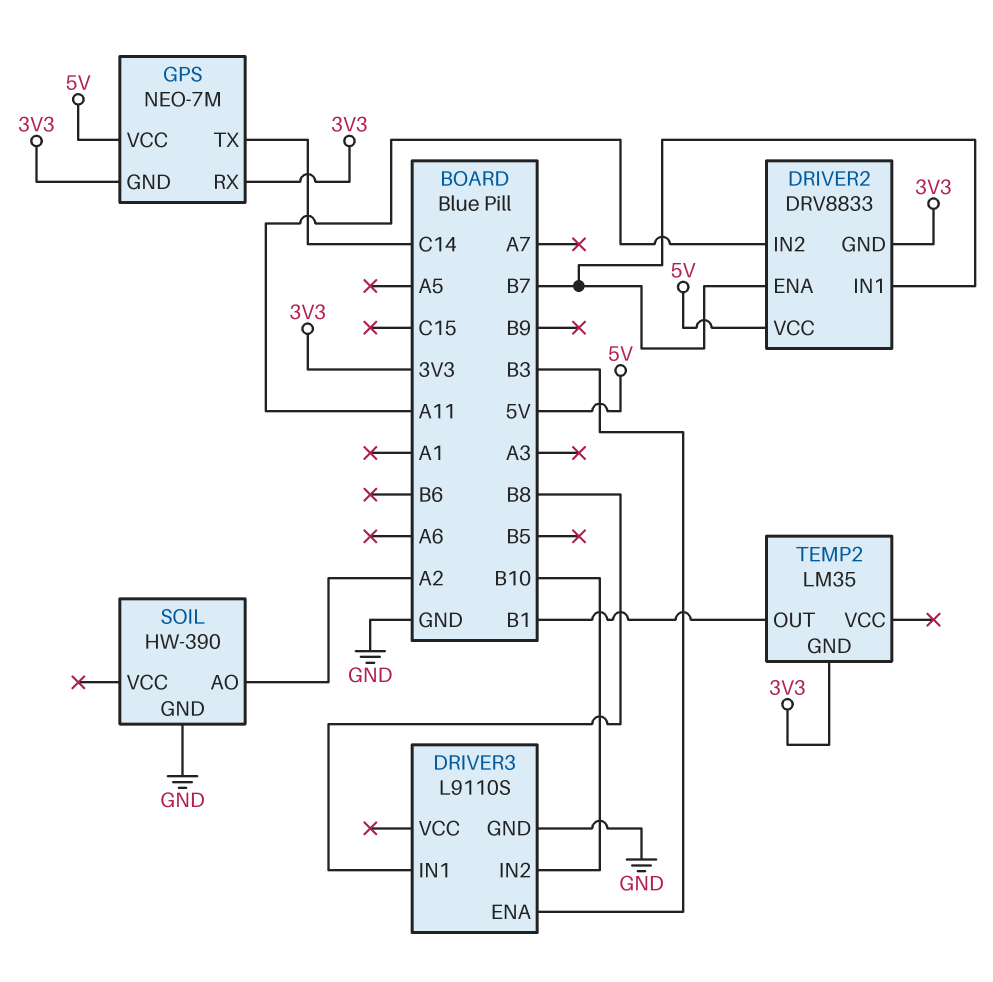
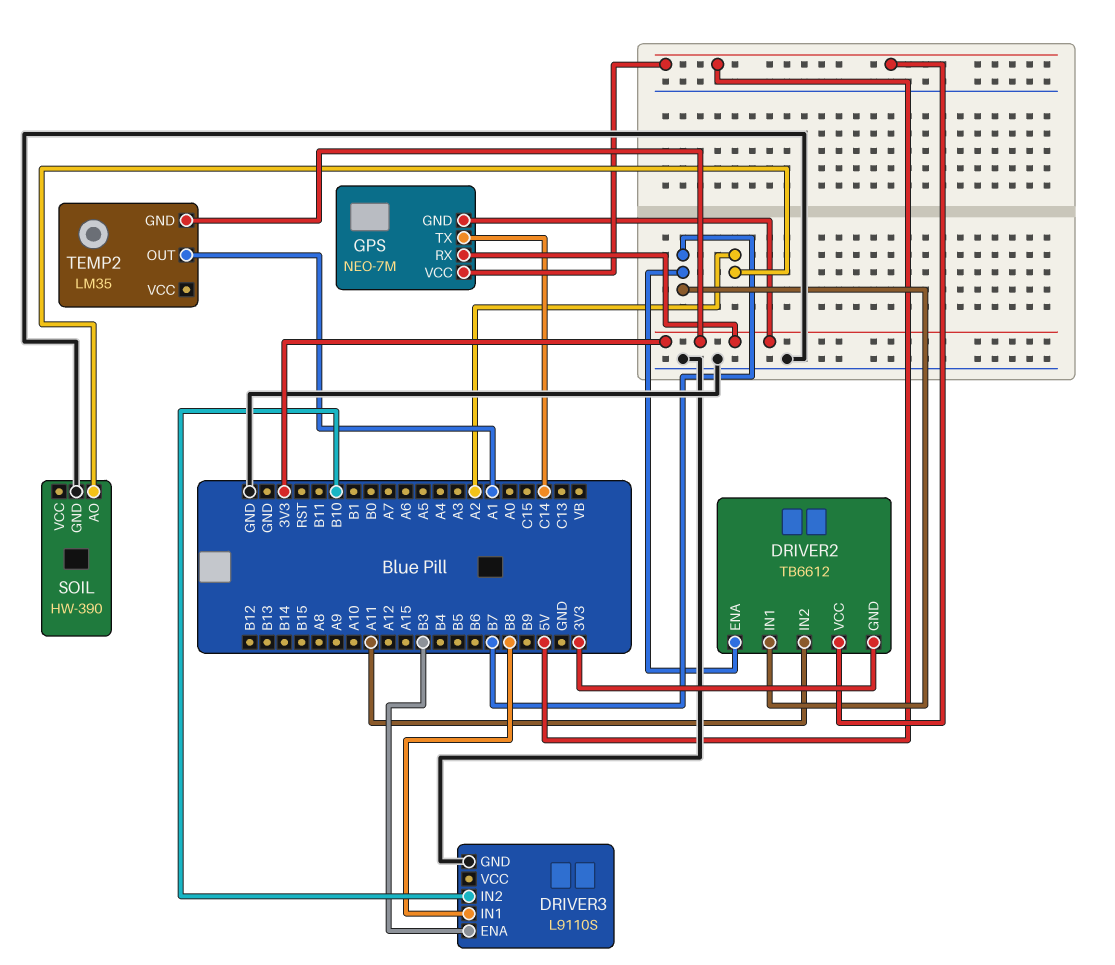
DRIVER2: DRV8833 -> TB6612
TEMP2 pin OUT: B1 -> A1

